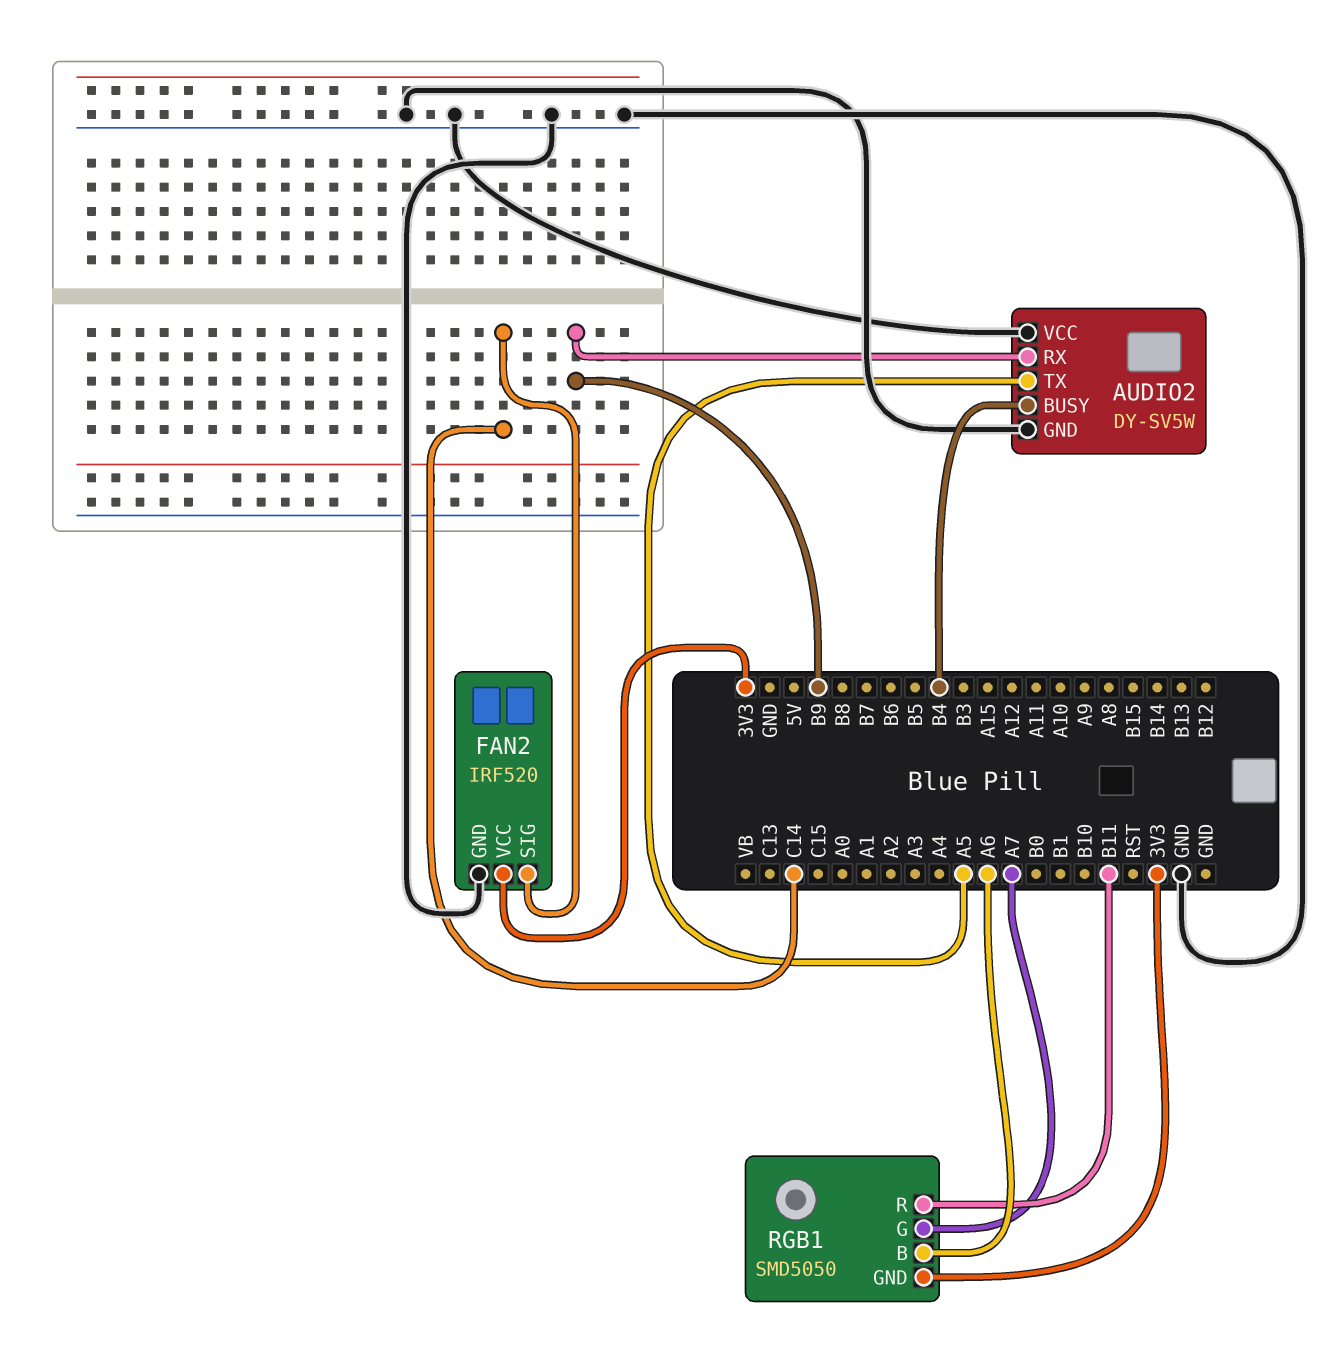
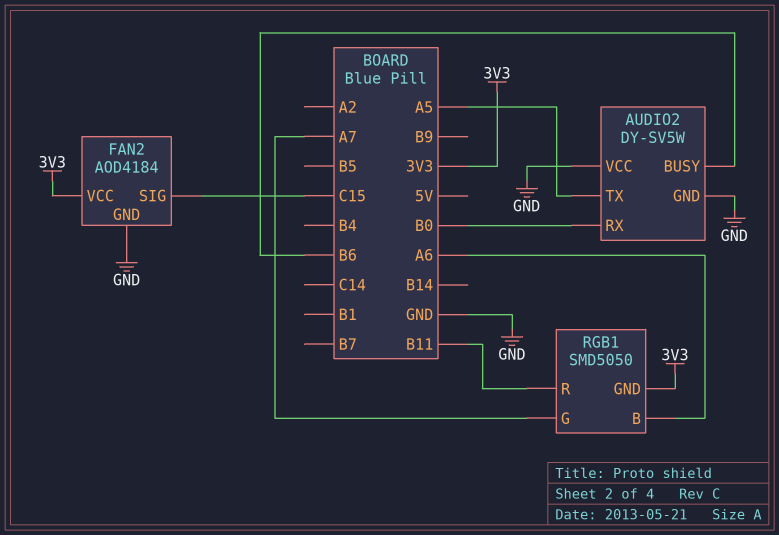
AUDIO2 pin BUSY: B4 -> B6
AUDIO2 pin RX: B9 -> B0
FAN2: IRF520 -> AOD4184
FAN2 pin SIG: C14 -> C15

